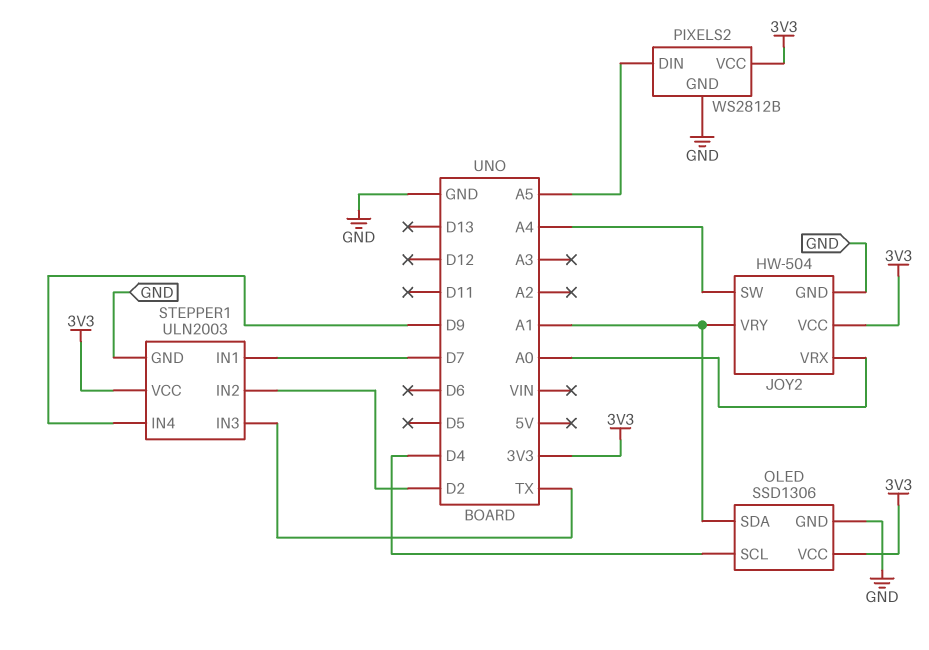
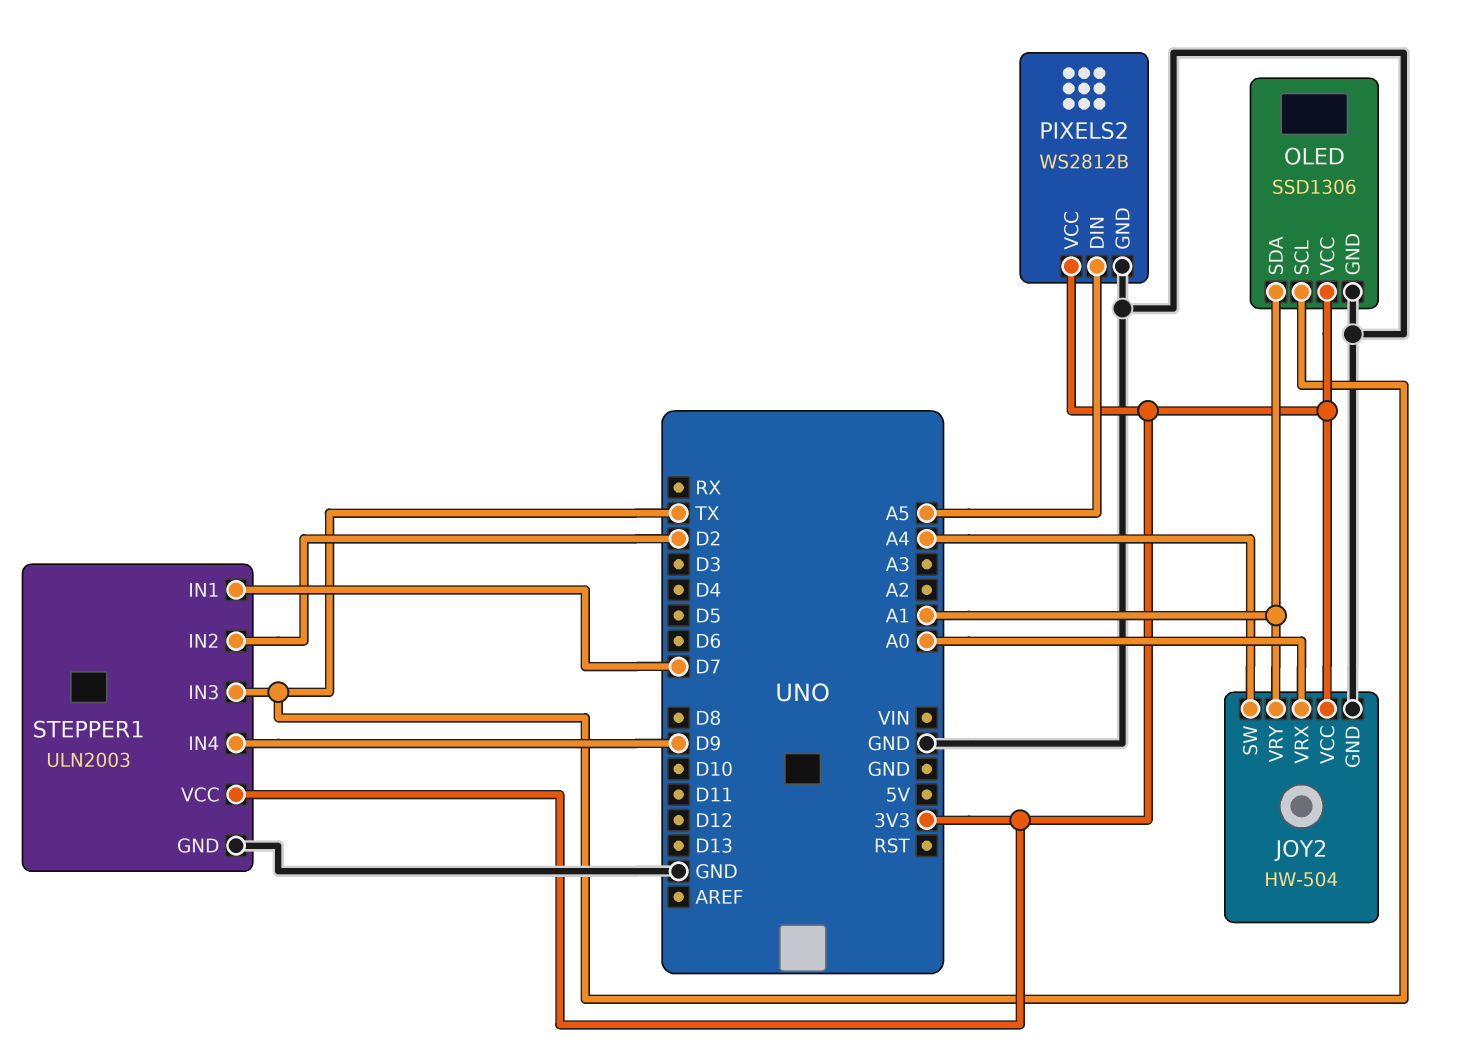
OLED pin SCL: D4 -> TX

